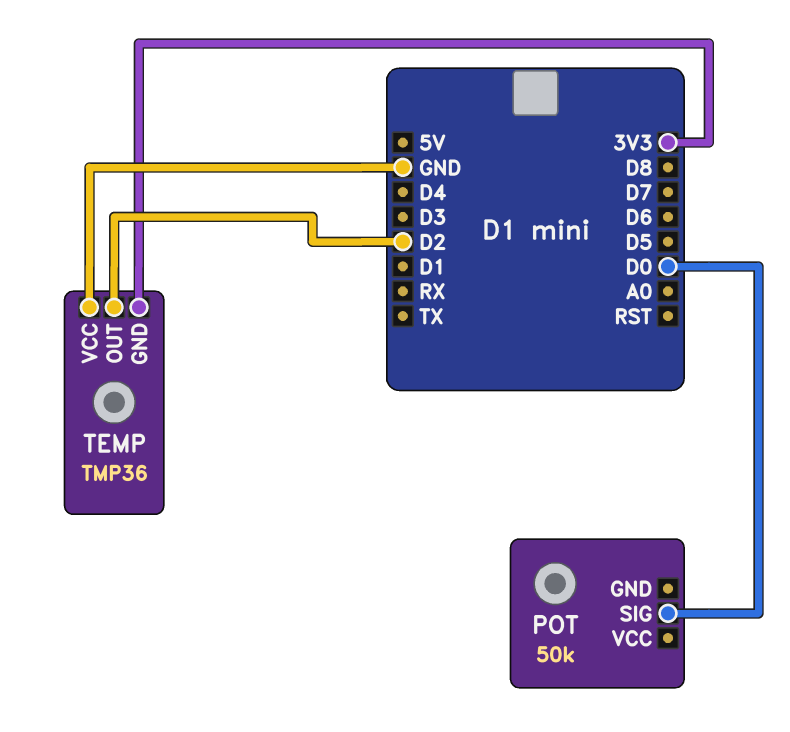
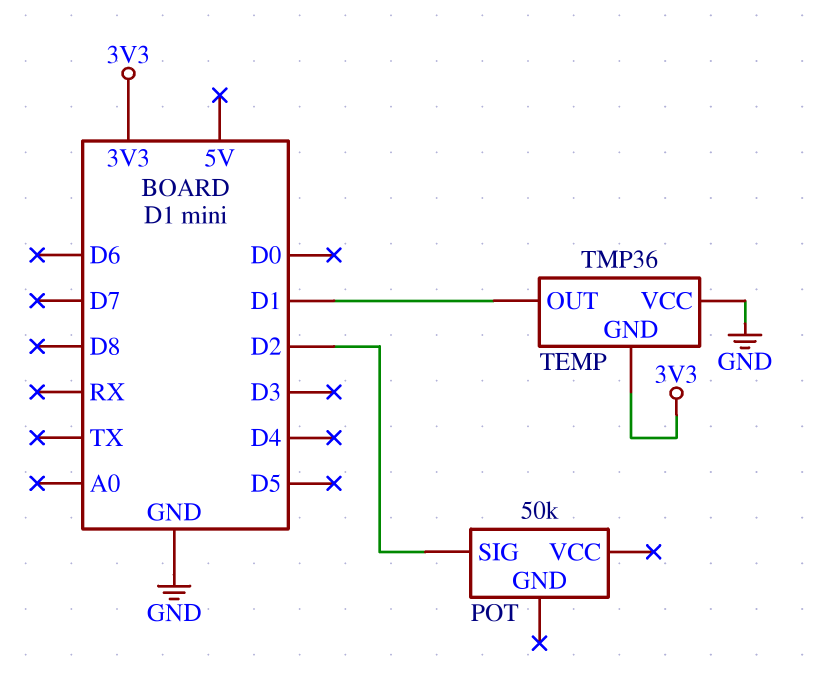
POT pin SIG: D0 -> D2
TEMP pin OUT: D2 -> D1

